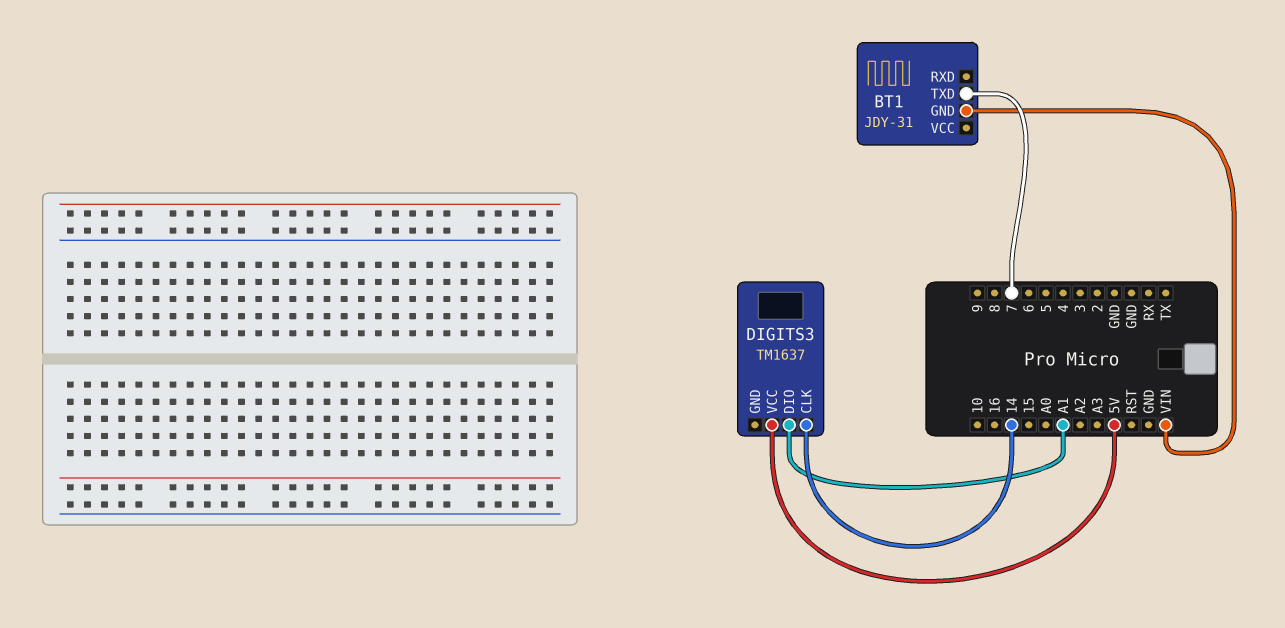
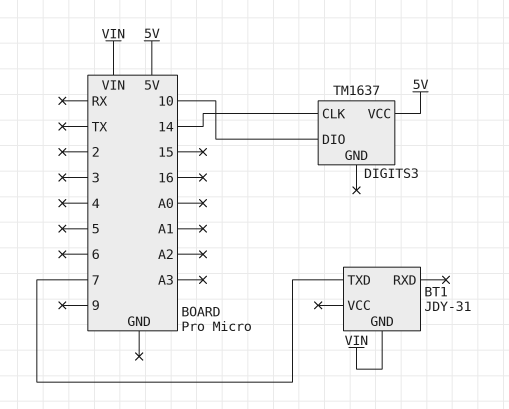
DIGITS3 pin DIO: A1 -> 10

